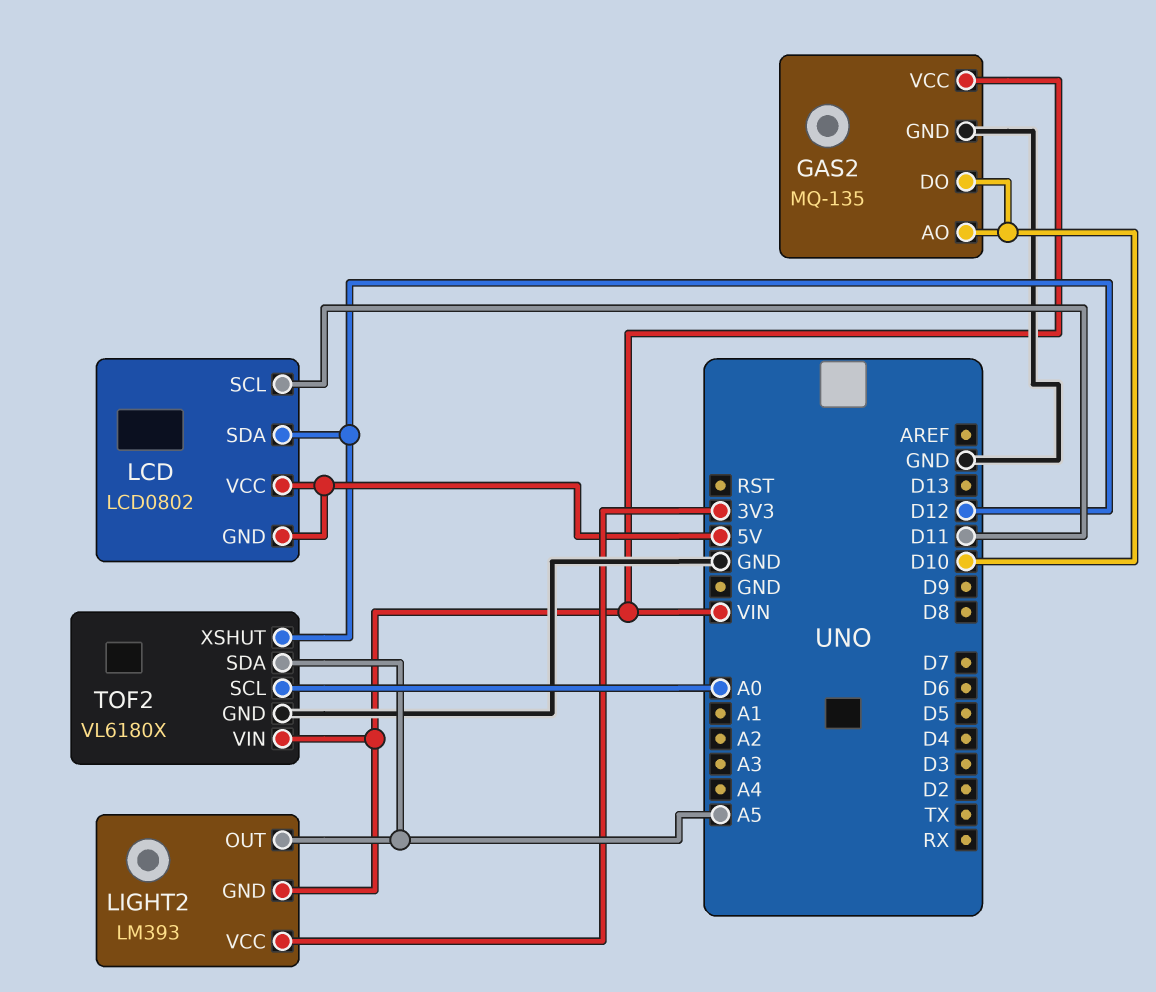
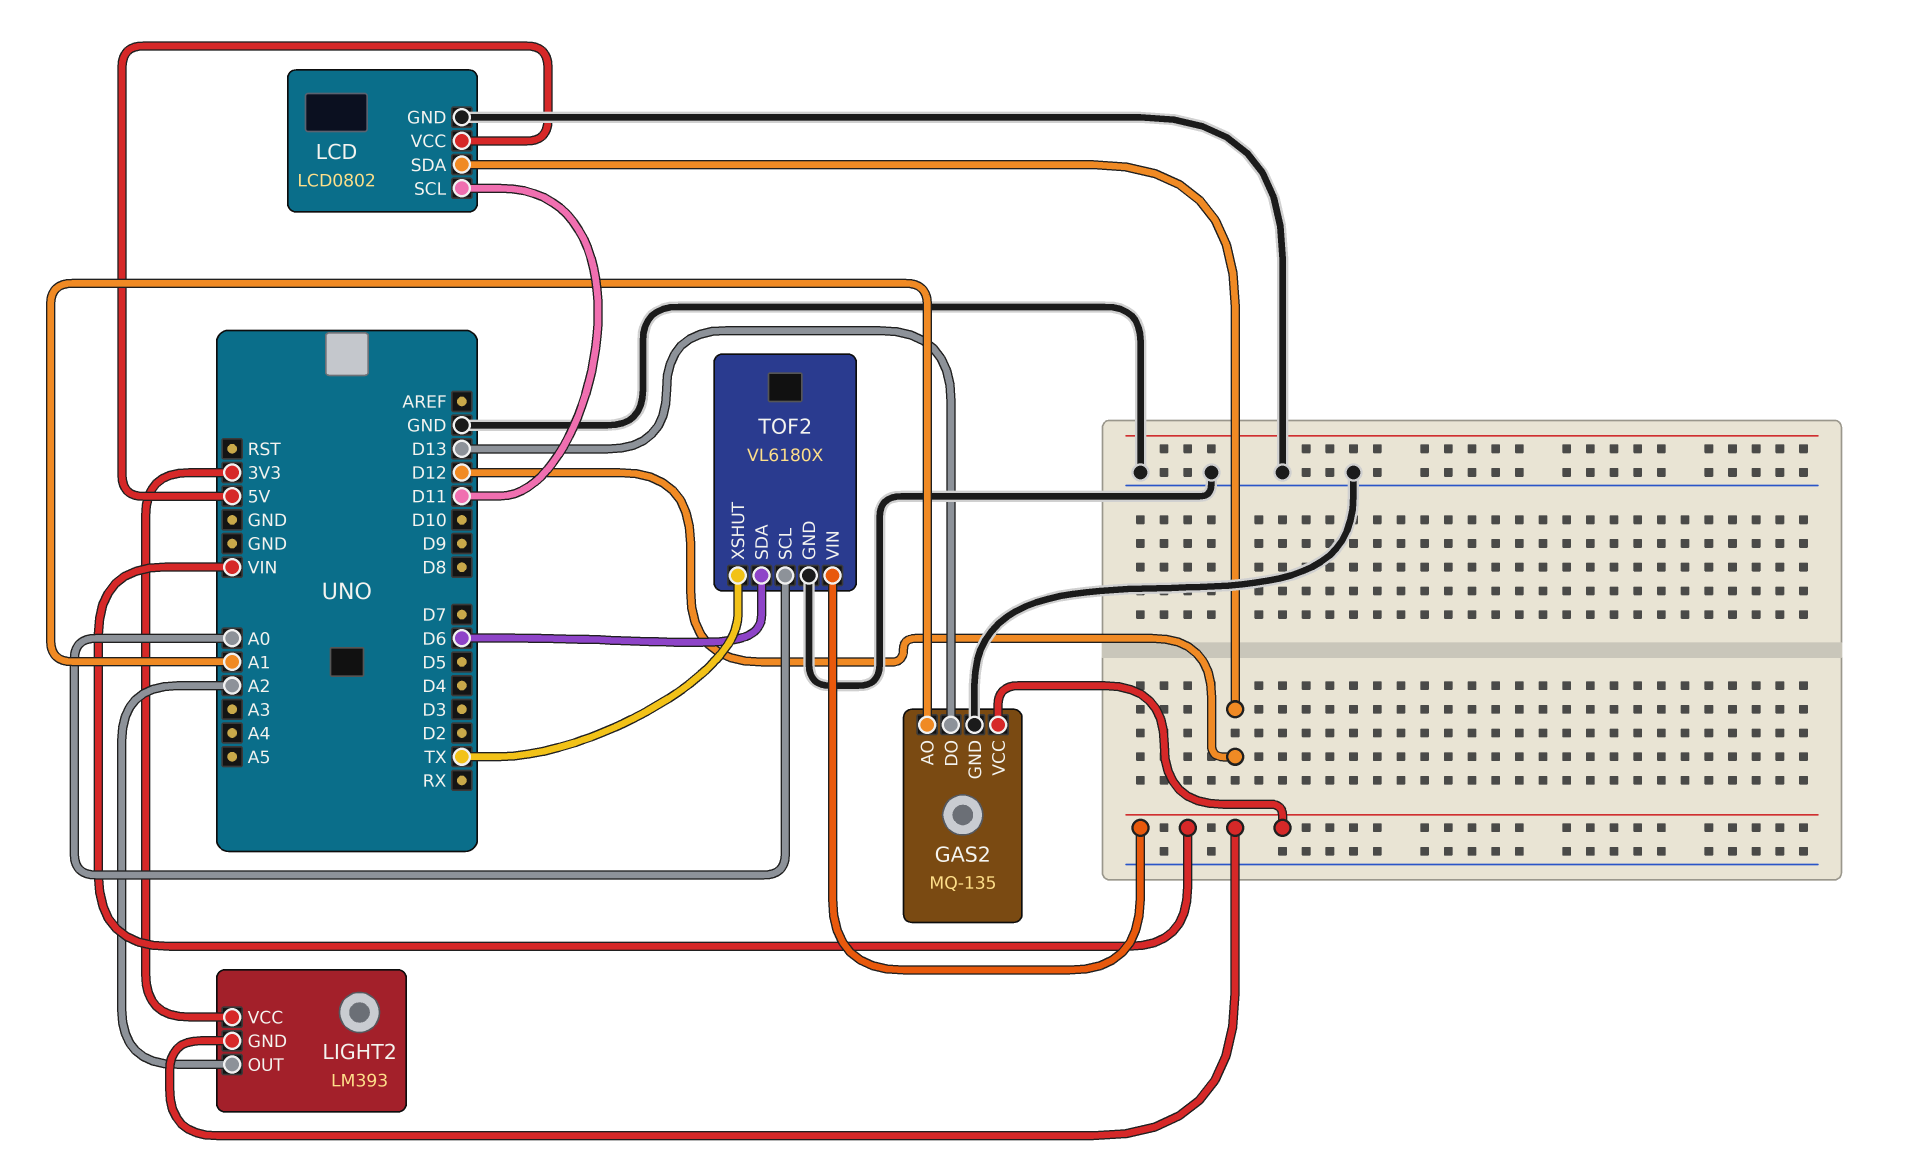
GAS2 pin AO: D10 -> A1
GAS2 pin DO: D10 -> D13
LCD pin GND: 5V -> GND
LIGHT2 pin OUT: A5 -> A2
TOF2 pin SDA: A5 -> D6
TOF2 pin XSHUT: D12 -> TX

